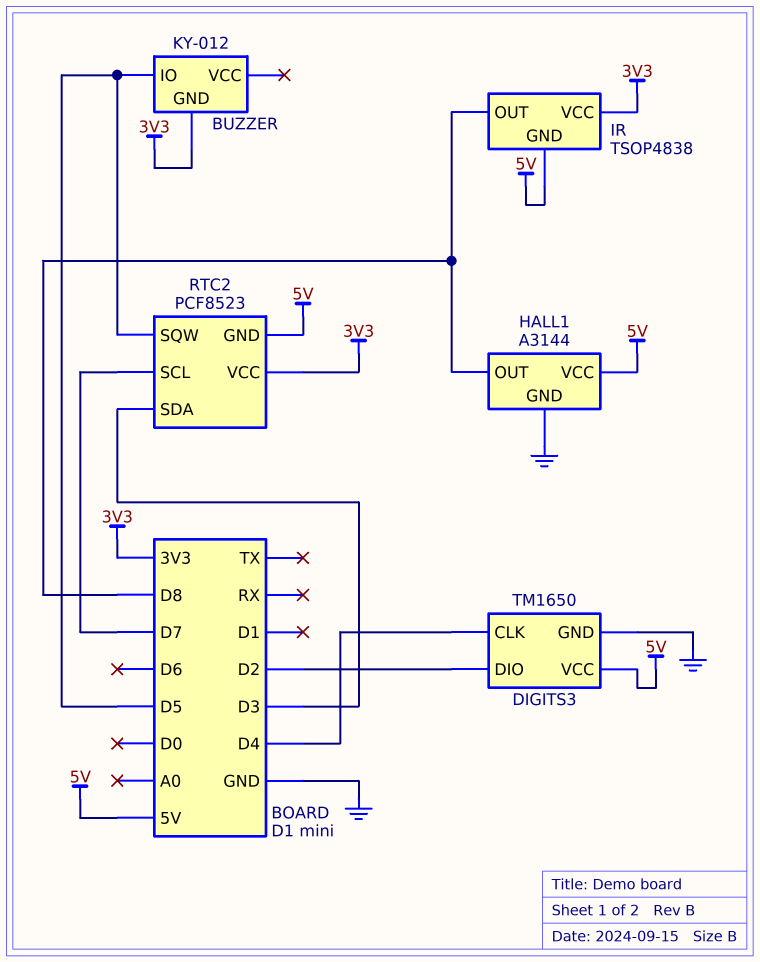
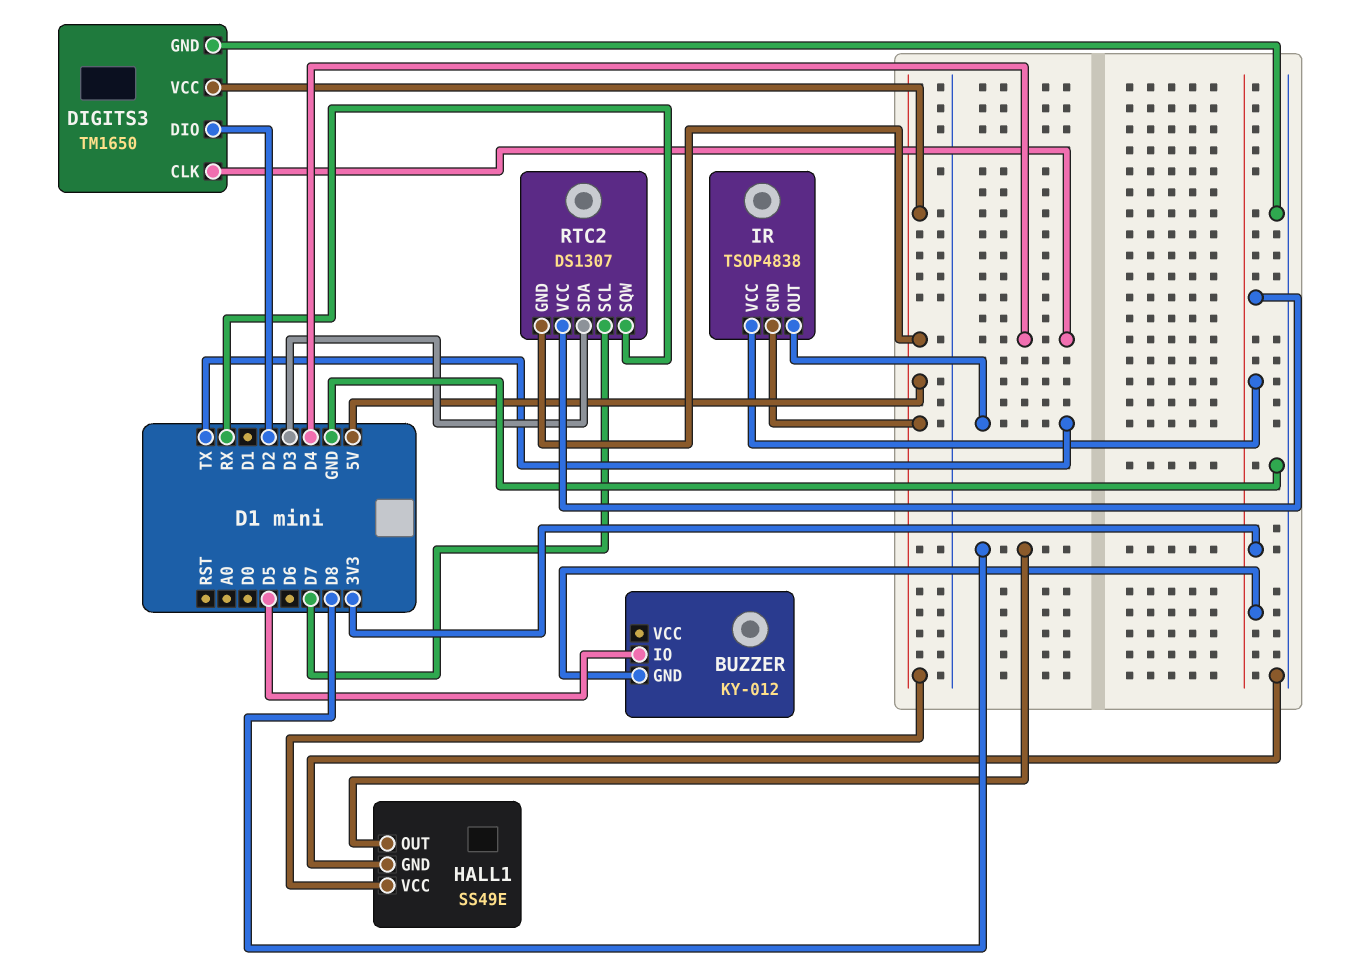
HALL1: A3144 -> SS49E
IR pin OUT: D8 -> TX
RTC2: PCF8523 -> DS1307
RTC2 pin SQW: D5 -> RX

